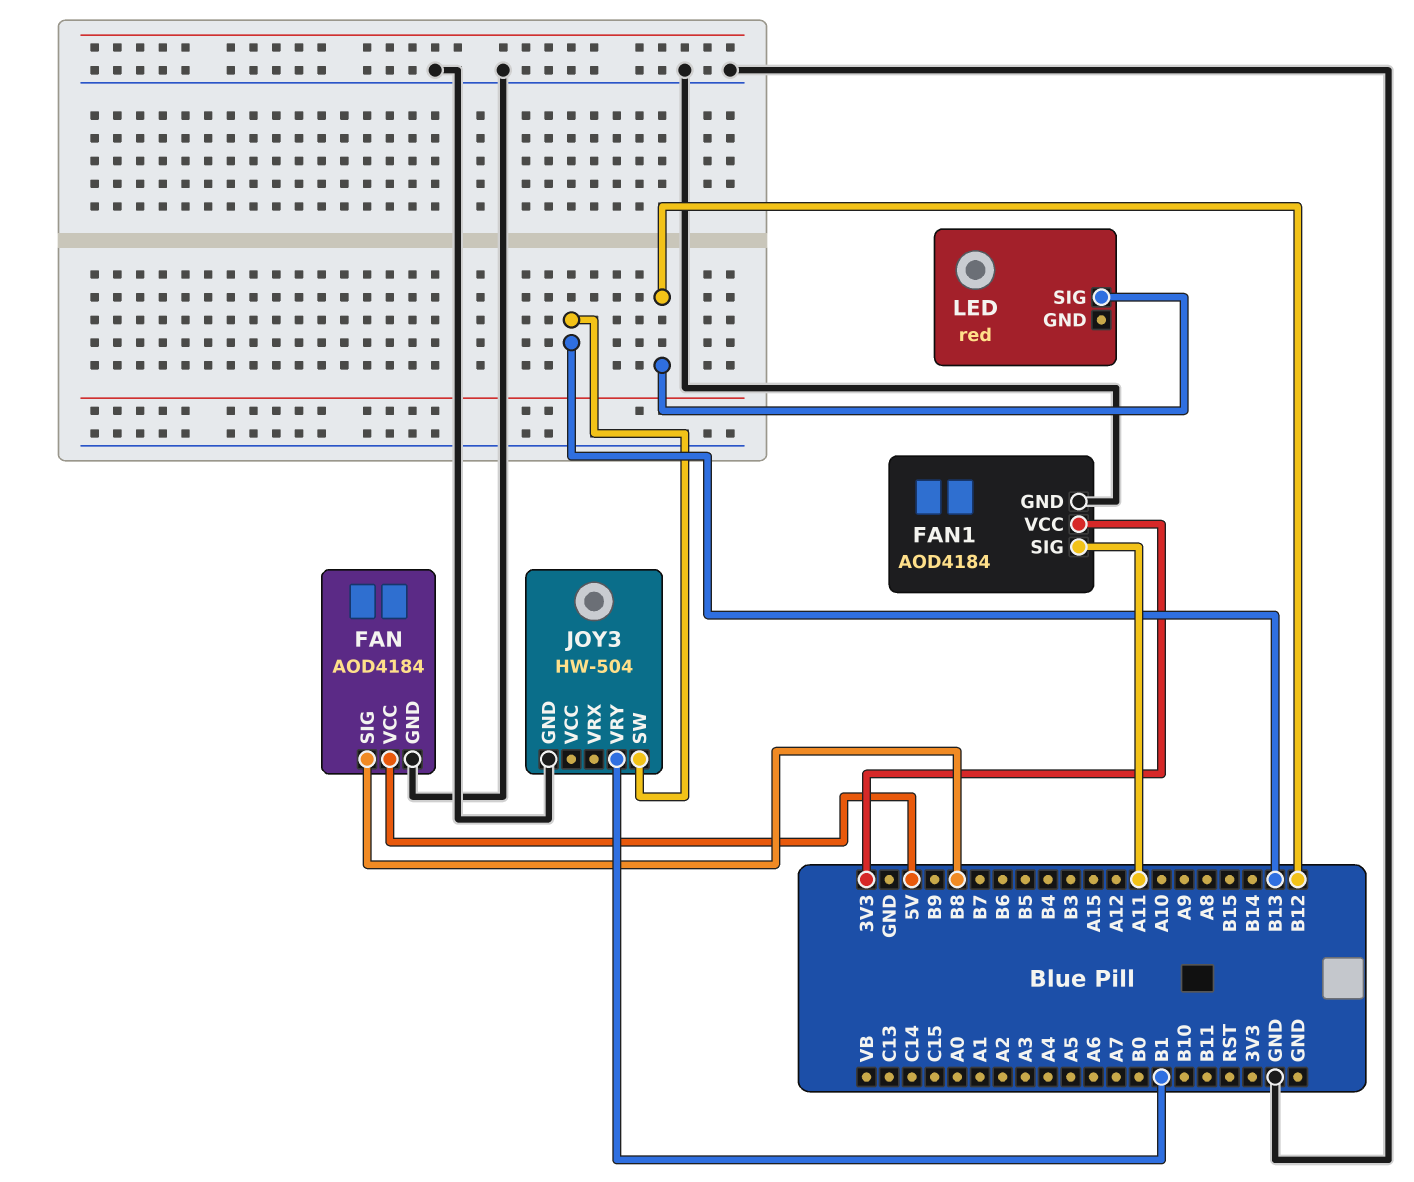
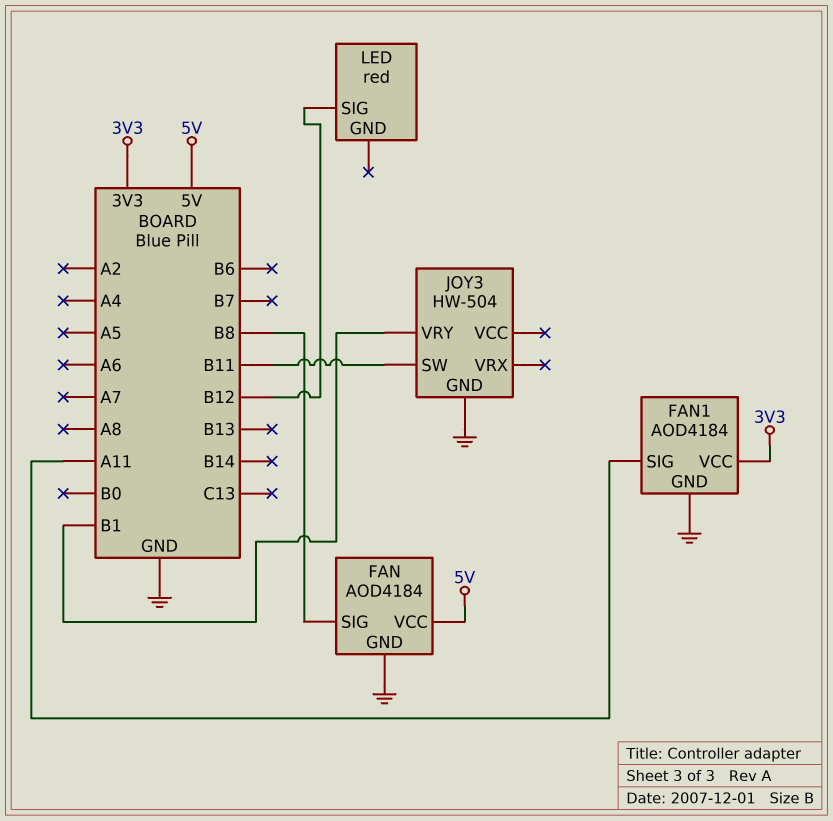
JOY3 pin SW: B13 -> B11

